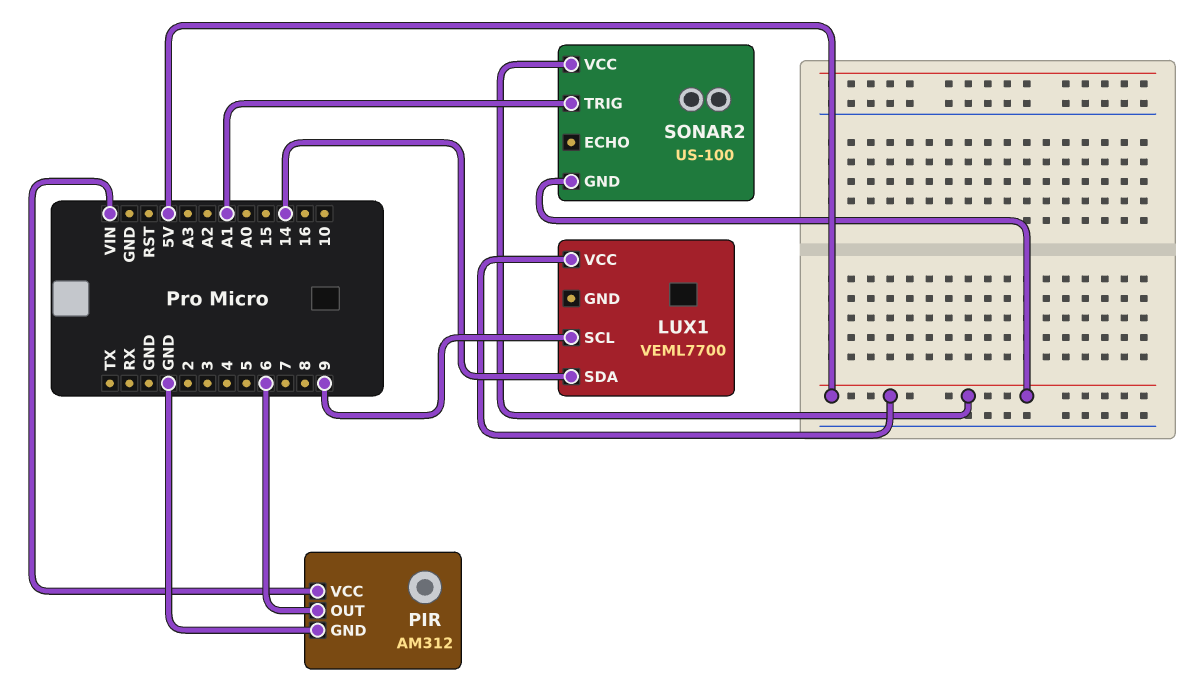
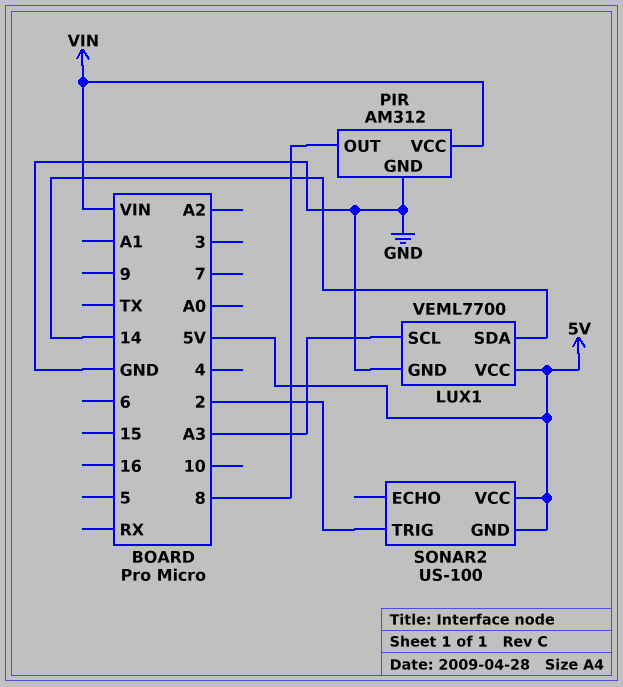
LUX1 pin GND: none -> GND
LUX1 pin SCL: 9 -> A3
PIR pin OUT: 6 -> 8
SONAR2 pin TRIG: A1 -> 2

